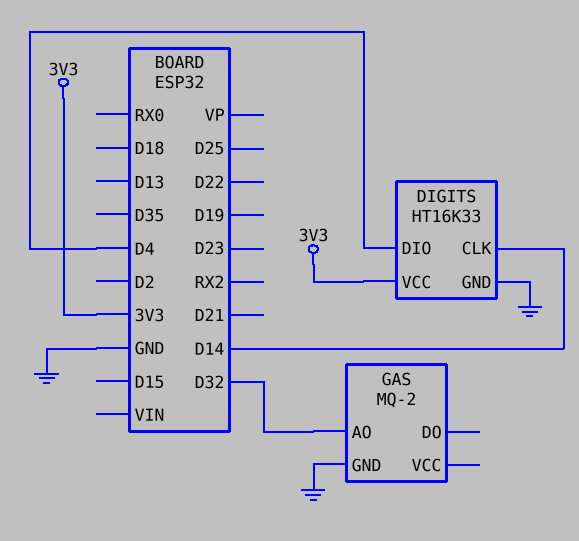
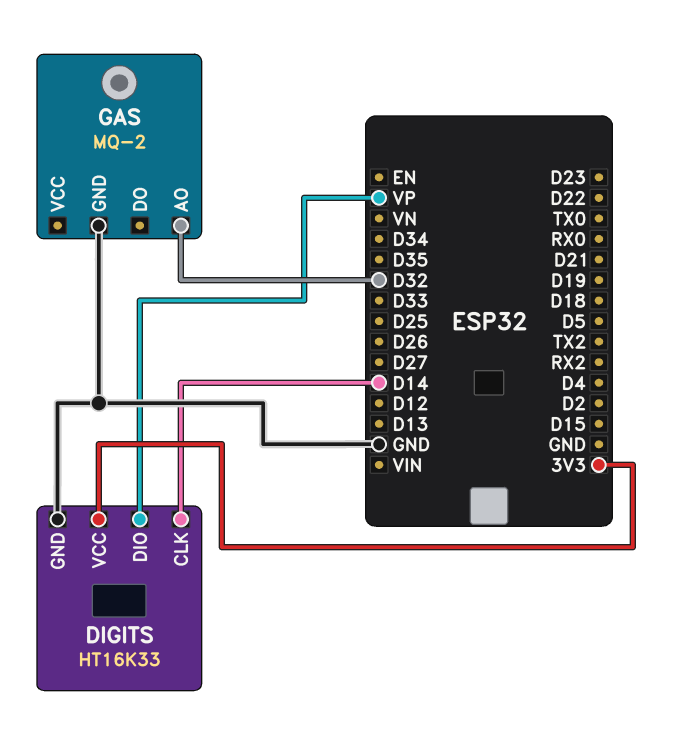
DIGITS pin DIO: D4 -> VP

